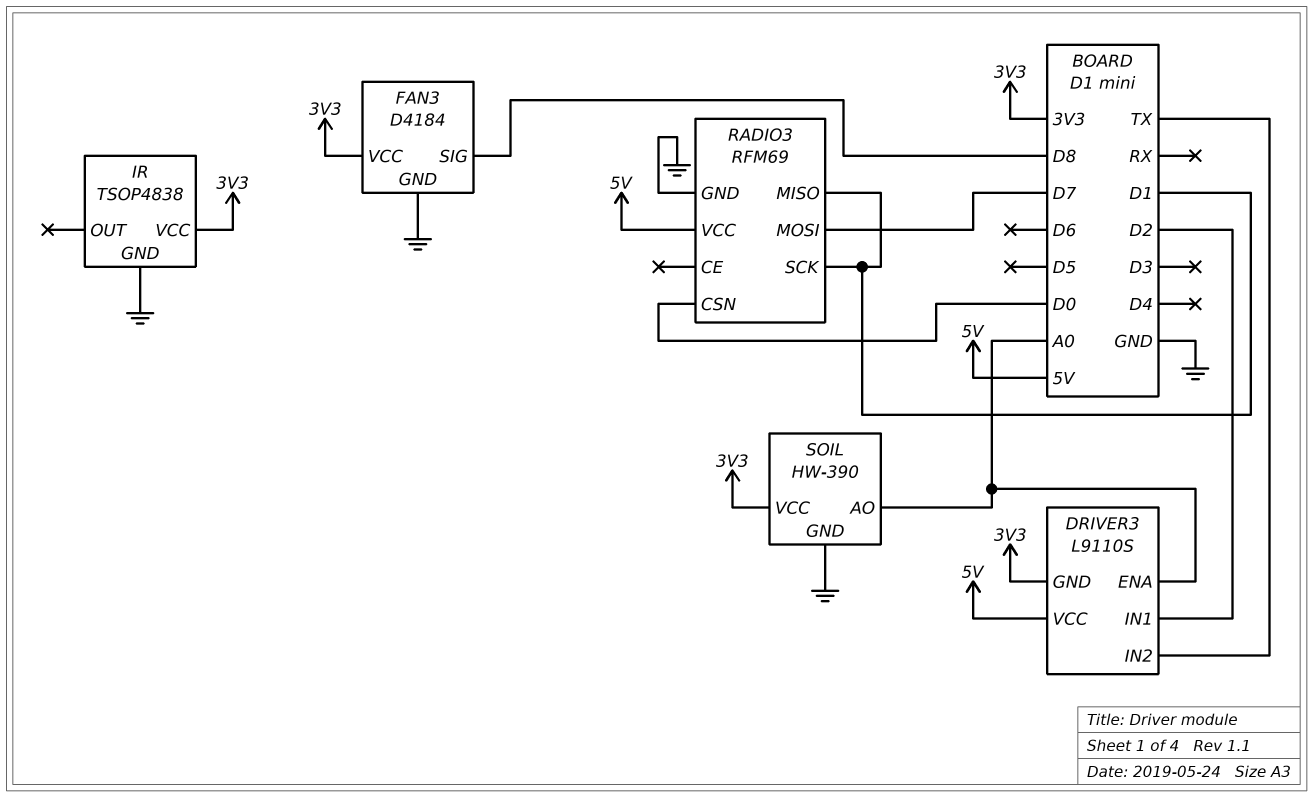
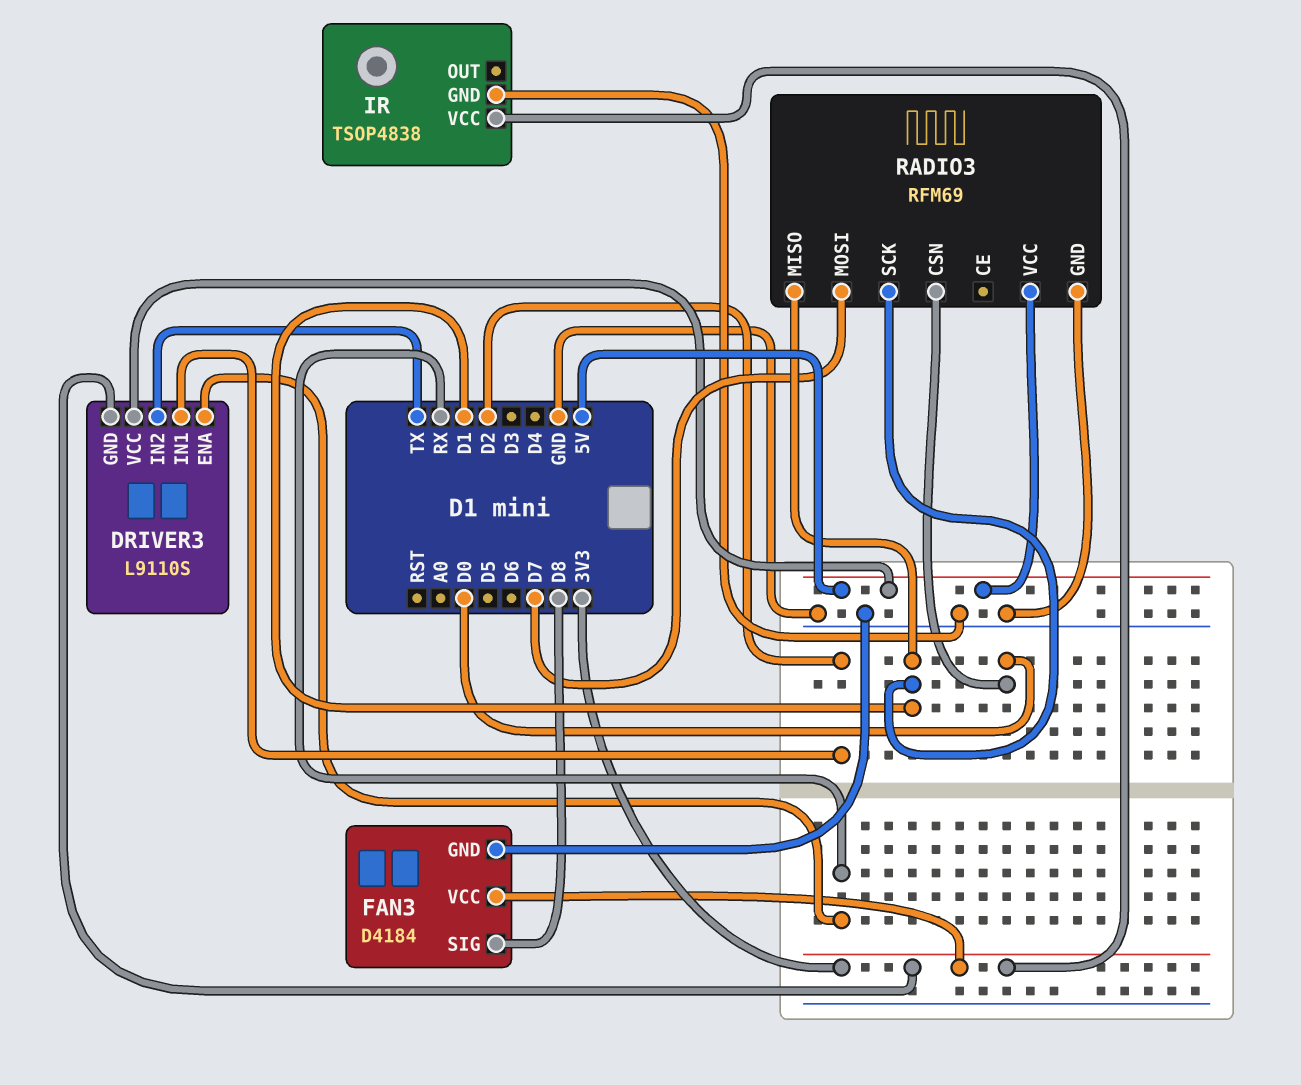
DRIVER3 pin ENA: A0 -> RX
SOIL: HW-390 -> none
SOIL pin AO: A0 -> none
SOIL pin GND: GND -> none
SOIL pin VCC: 3V3 -> none

